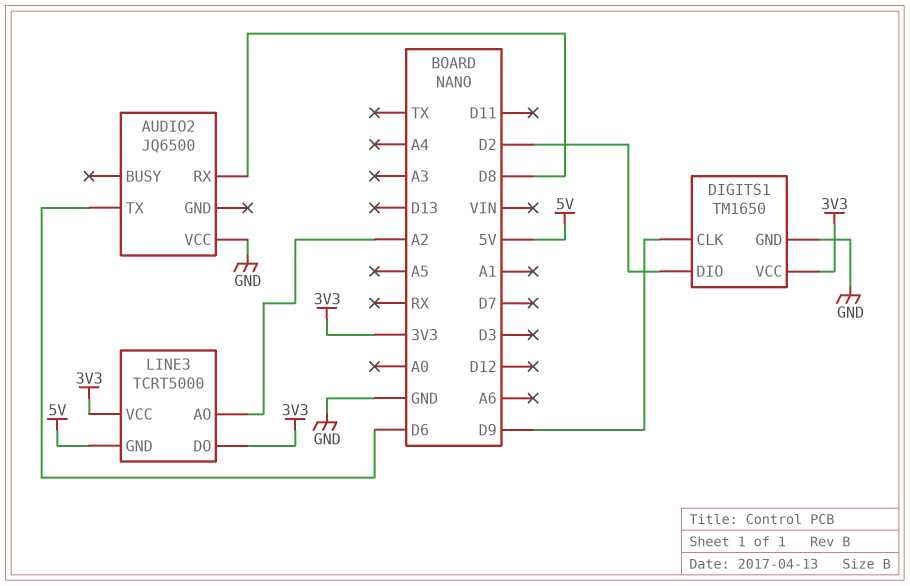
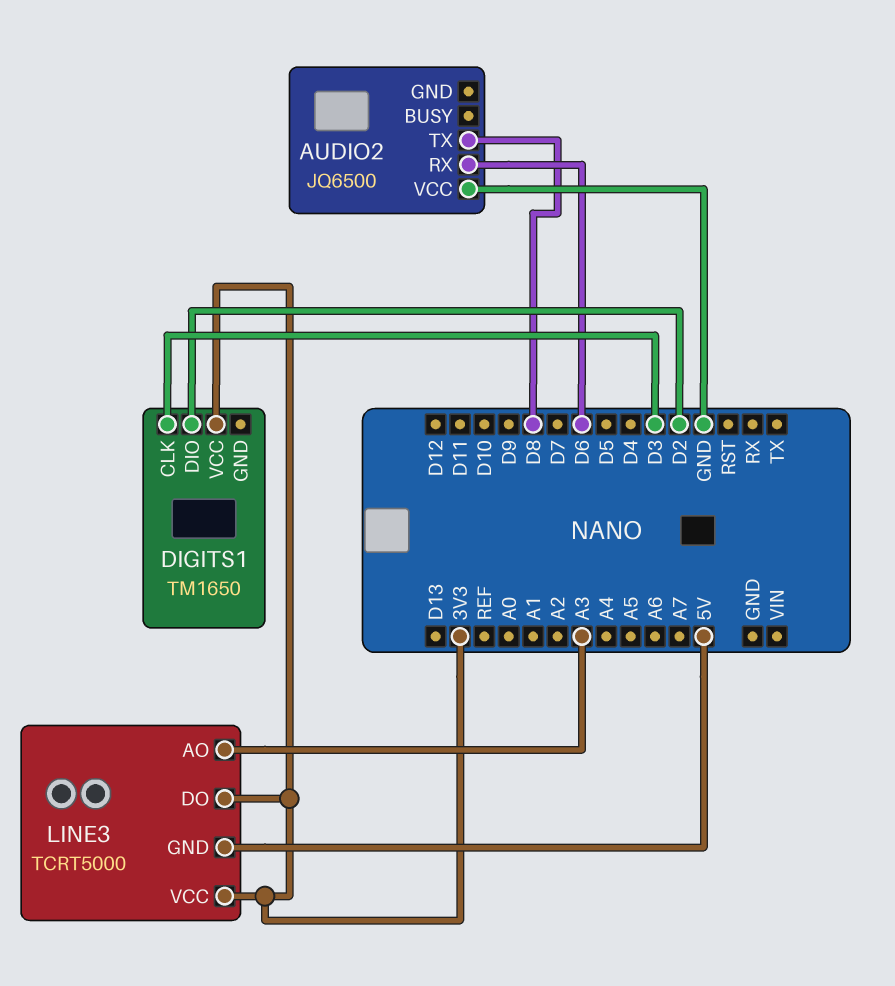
AUDIO2 pin RX: D8 -> D6
AUDIO2 pin TX: D6 -> D8
DIGITS1 pin CLK: D9 -> D3
DIGITS1 pin GND: GND -> none
LINE3 pin AO: A2 -> A3

